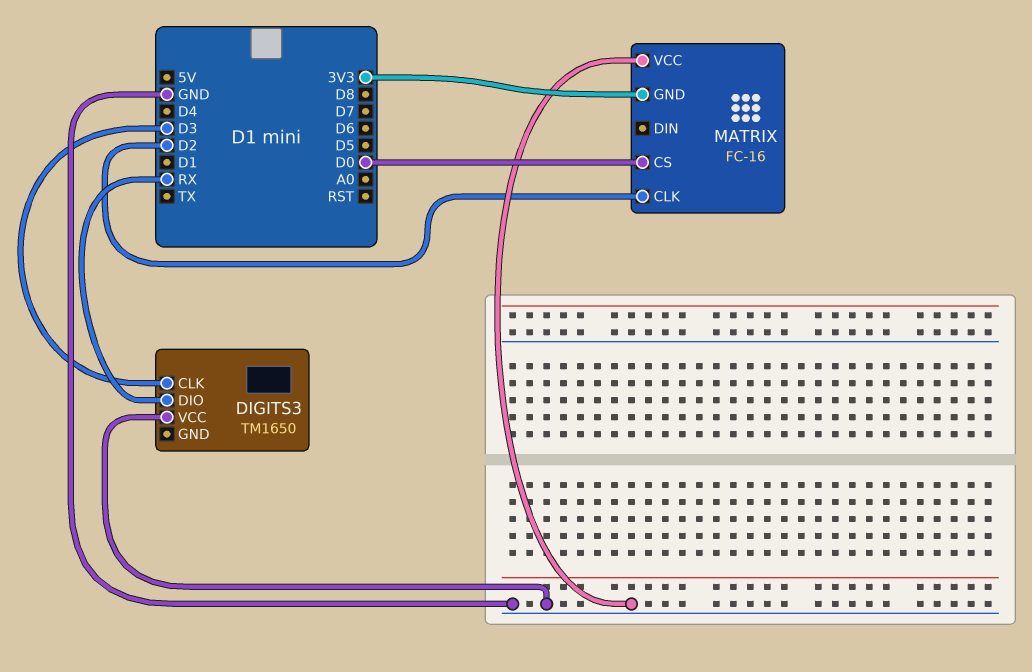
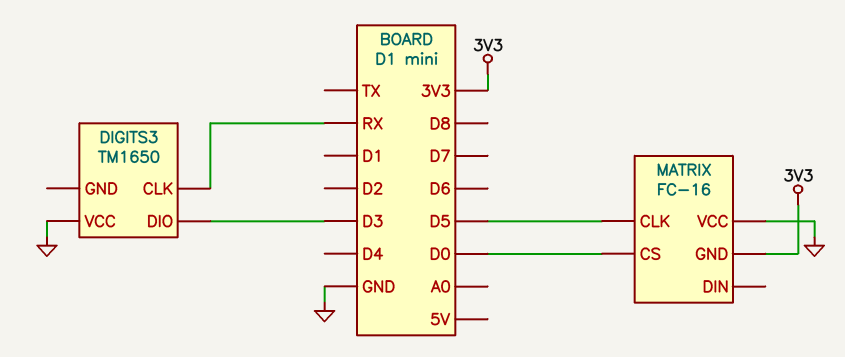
DIGITS3 pin CLK: D3 -> RX
DIGITS3 pin DIO: RX -> D3
MATRIX pin CLK: D2 -> D5

